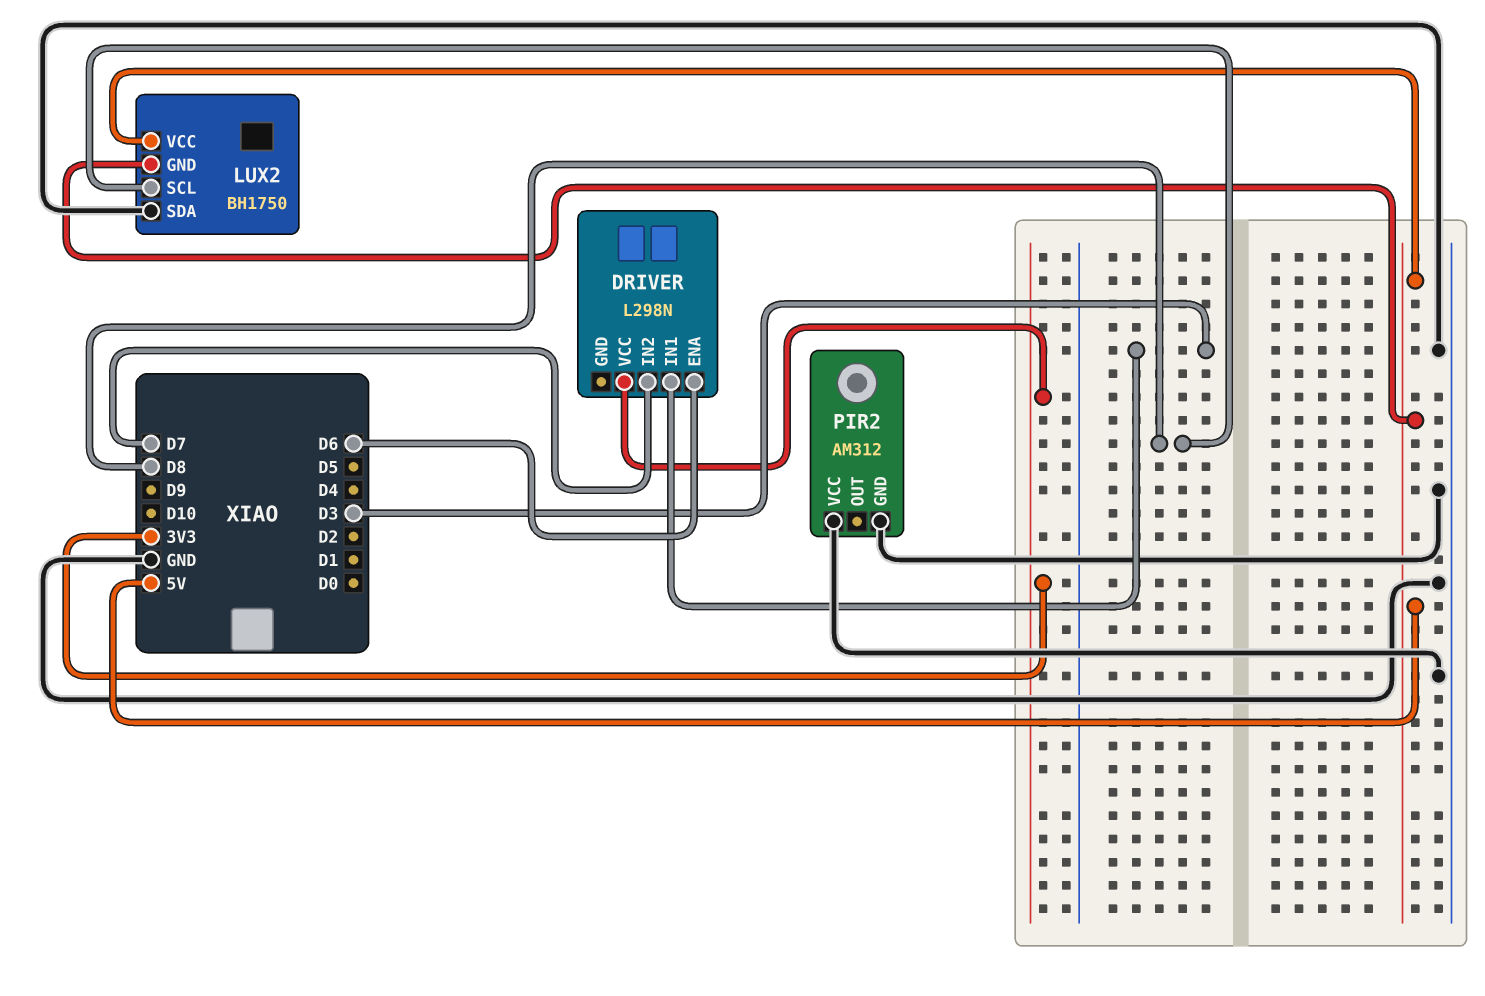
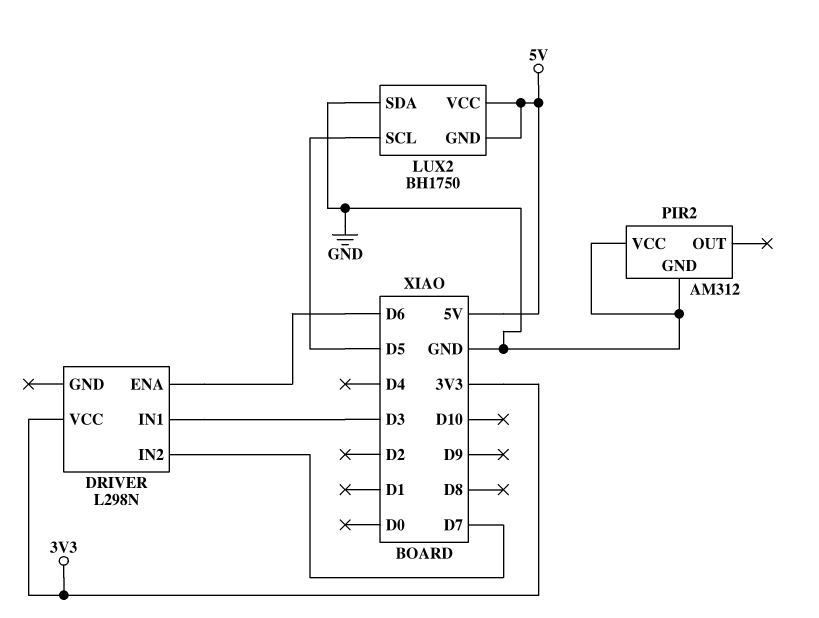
LUX2 pin SCL: D8 -> D5

